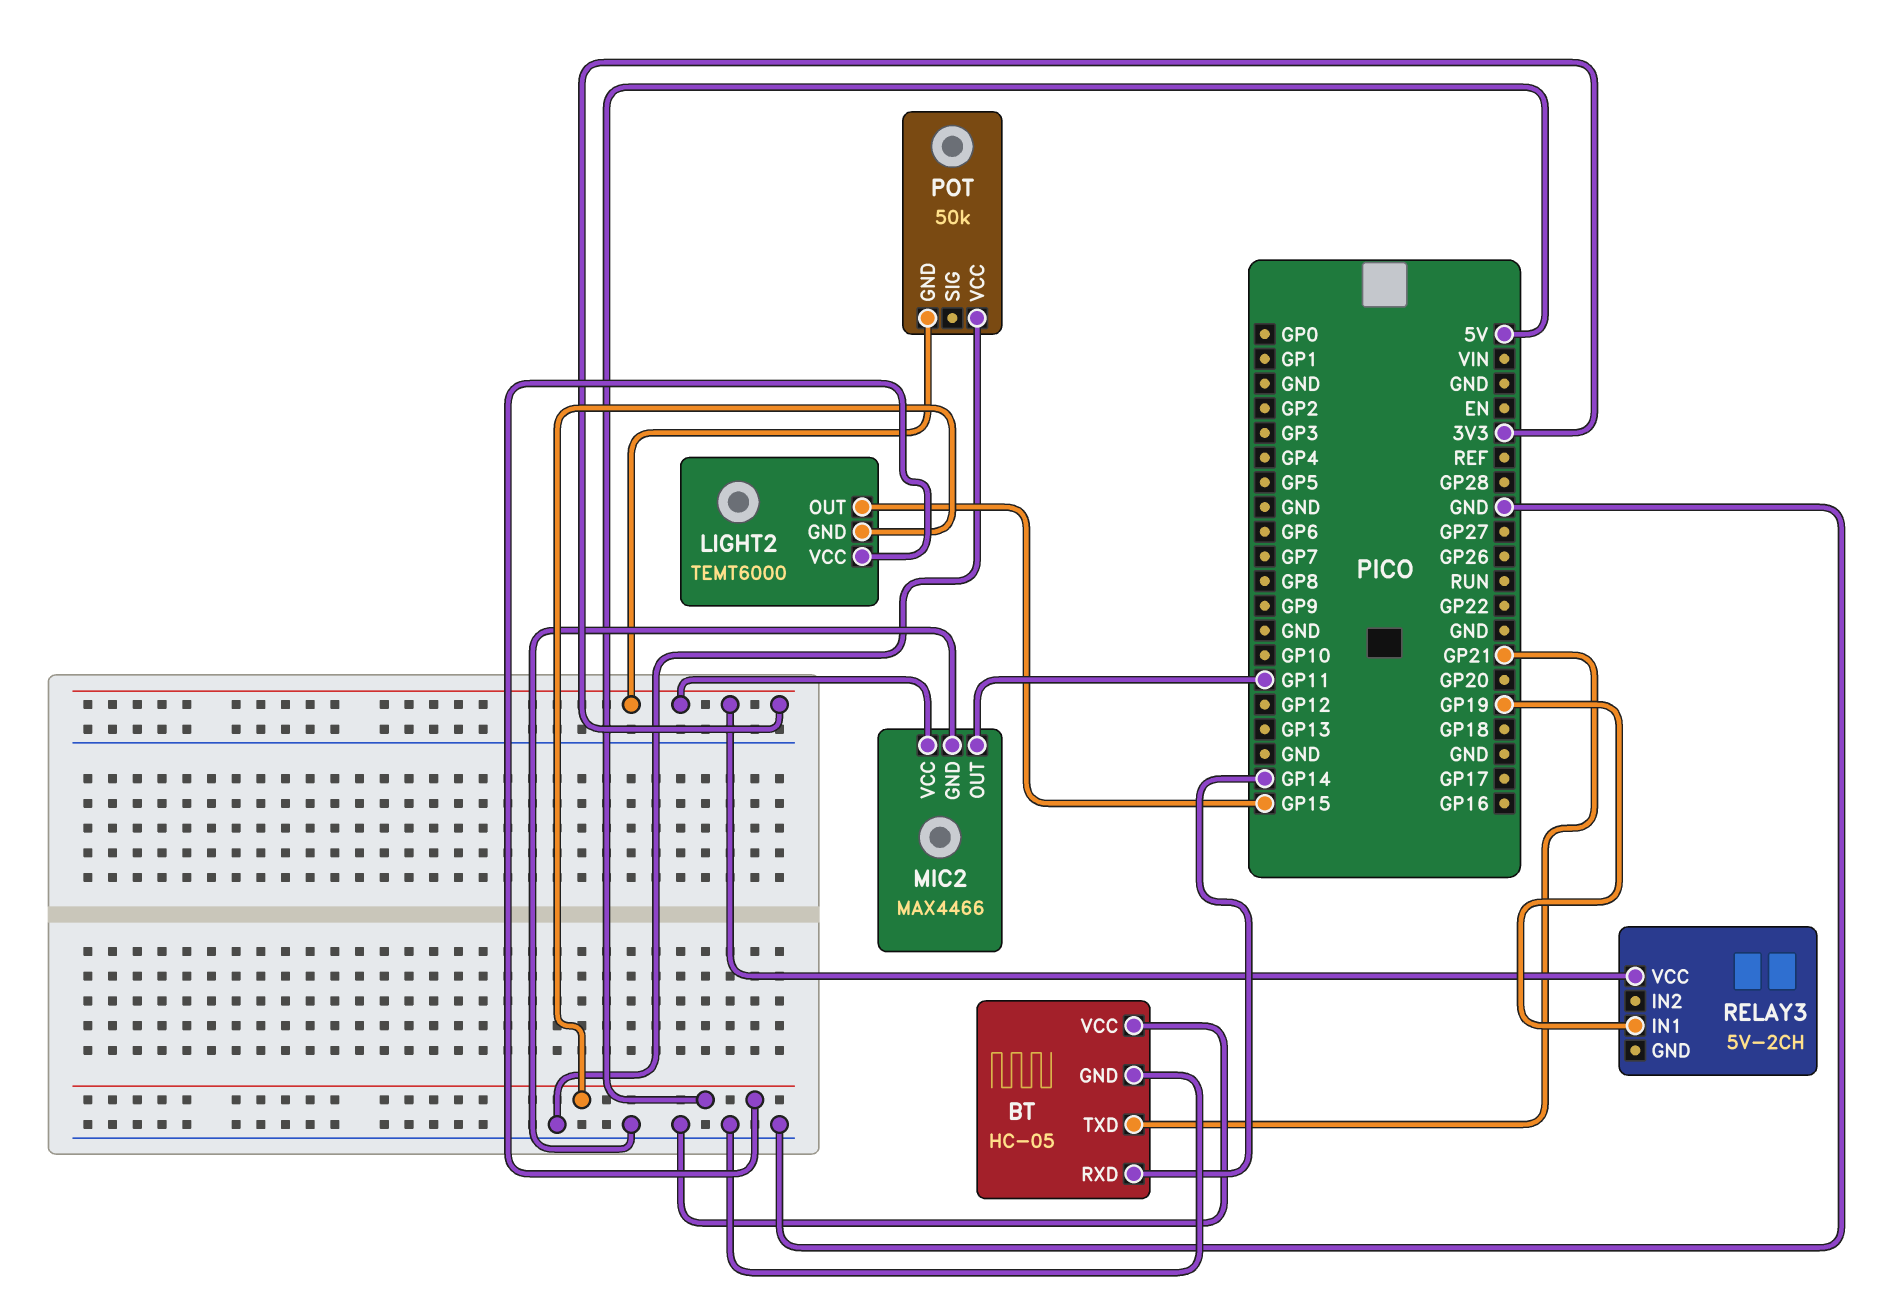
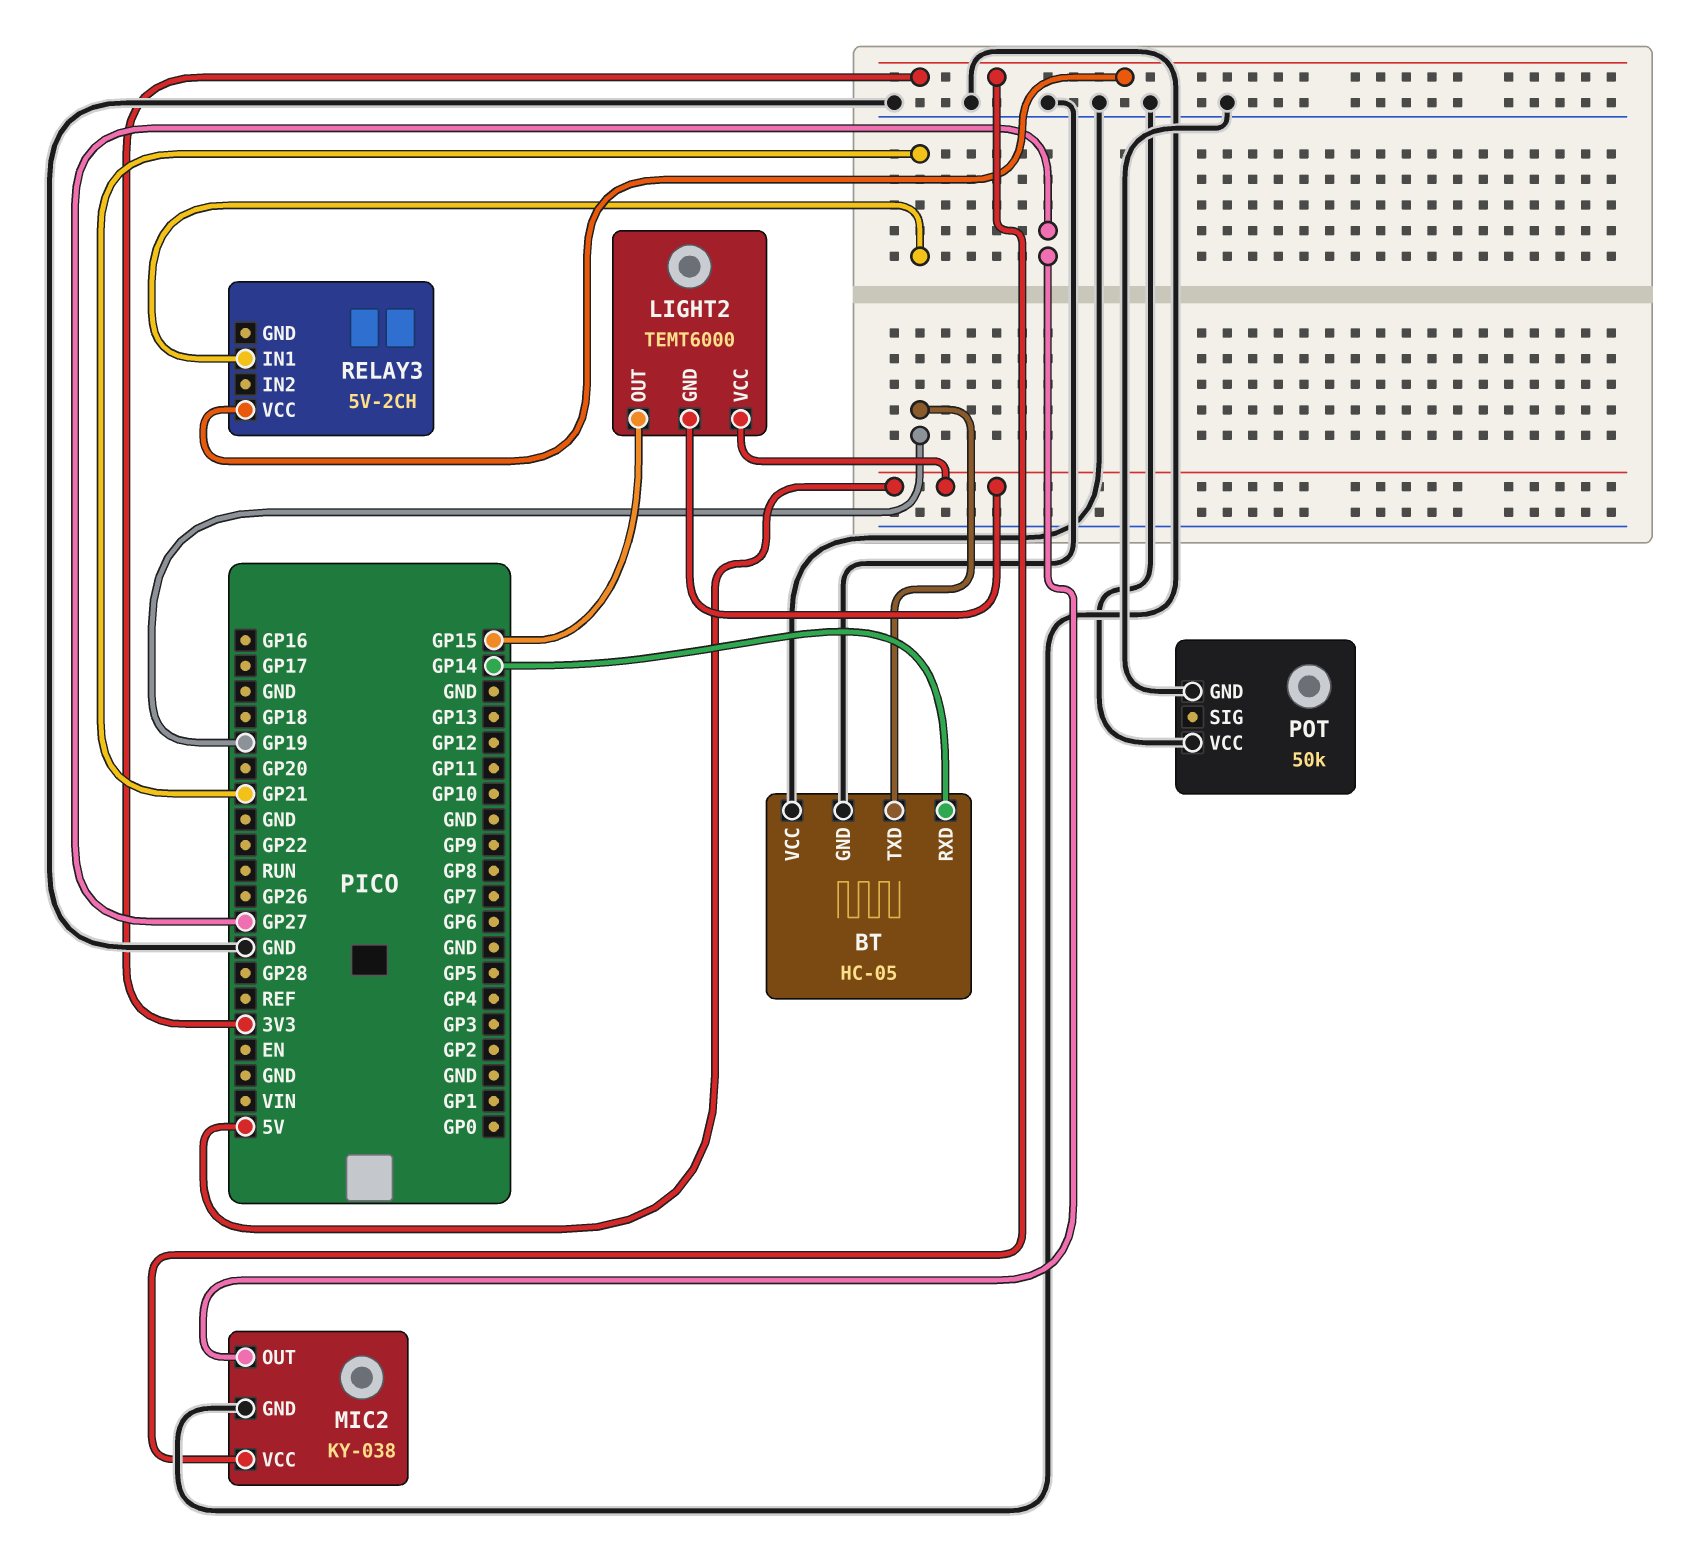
BT pin TXD: GP21 -> GP19
MIC2: MAX4466 -> KY-038
MIC2 pin OUT: GP11 -> GP27
POT pin GND: 3V3 -> GND
RELAY3 pin IN1: GP19 -> GP21

